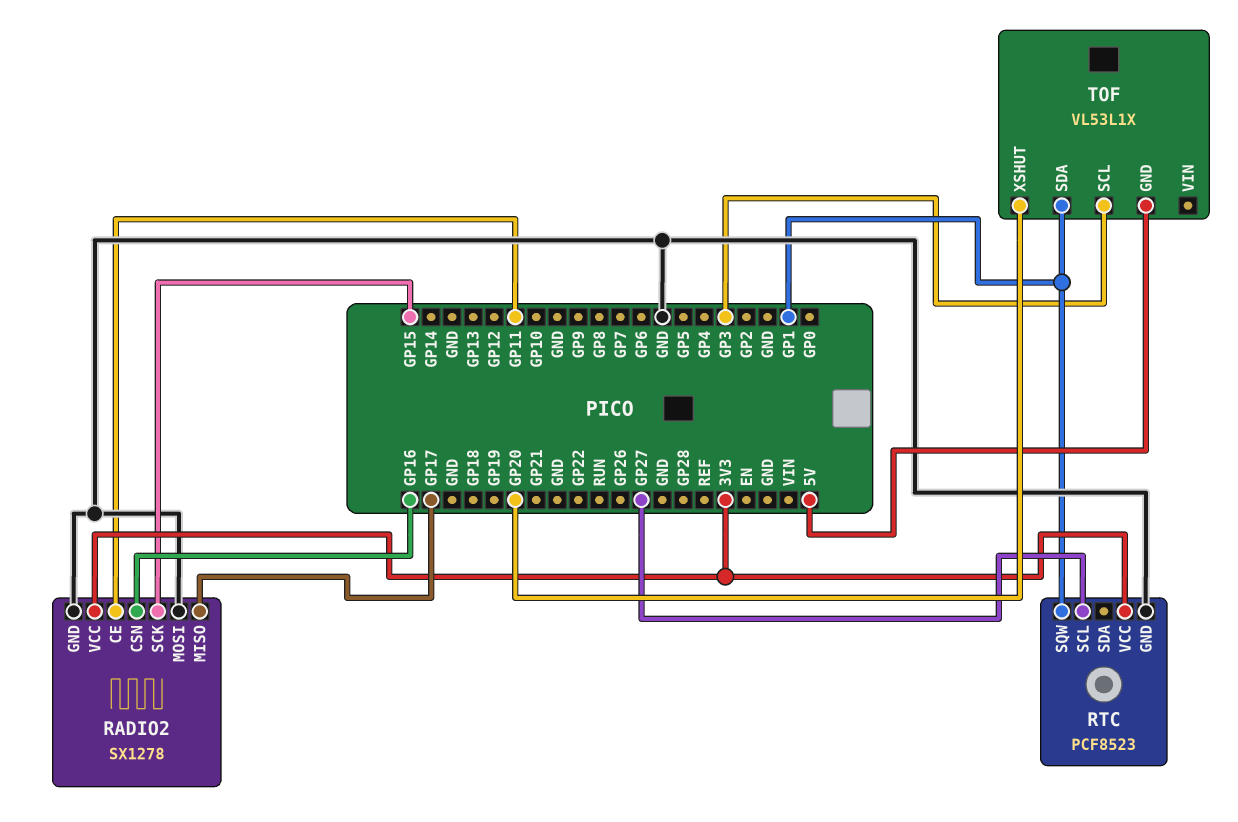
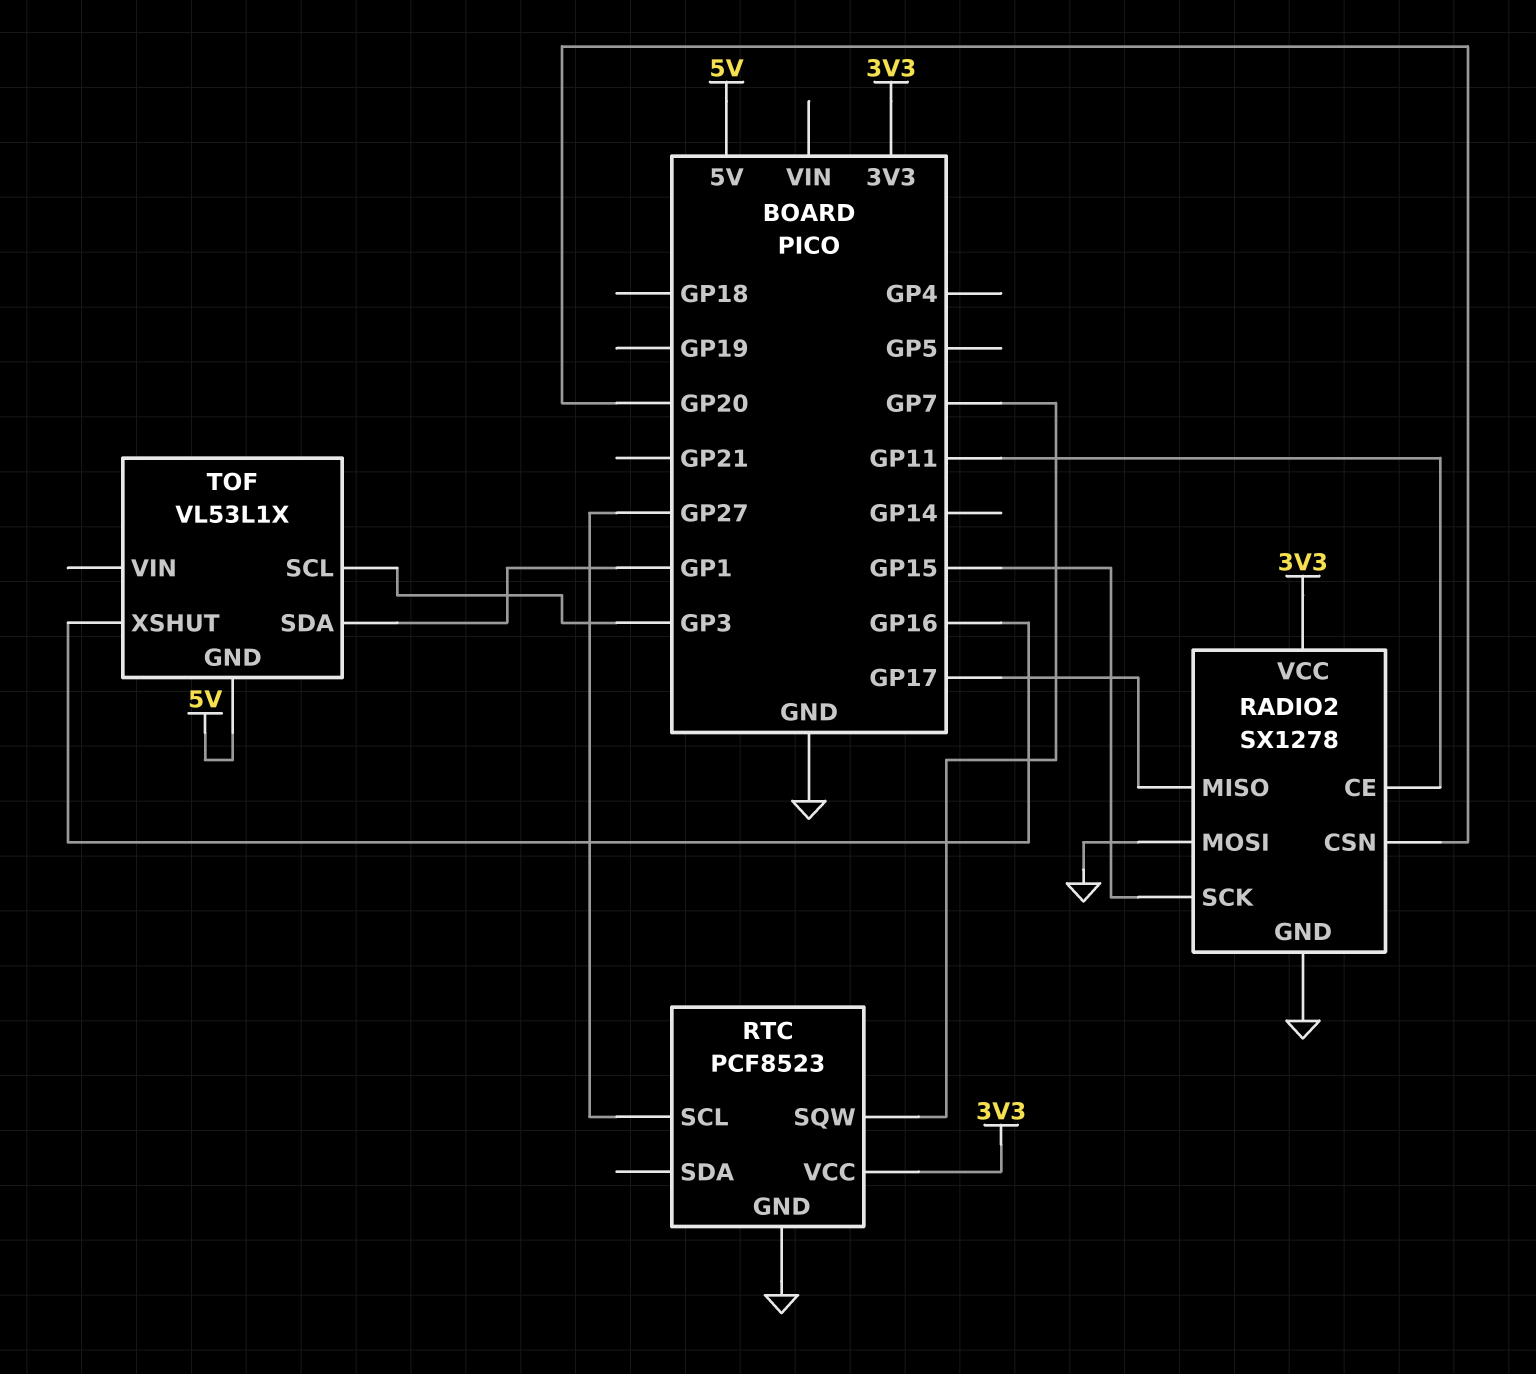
RADIO2 pin CSN: GP16 -> GP20
RTC pin SQW: GP1 -> GP7
TOF pin XSHUT: GP20 -> GP16

